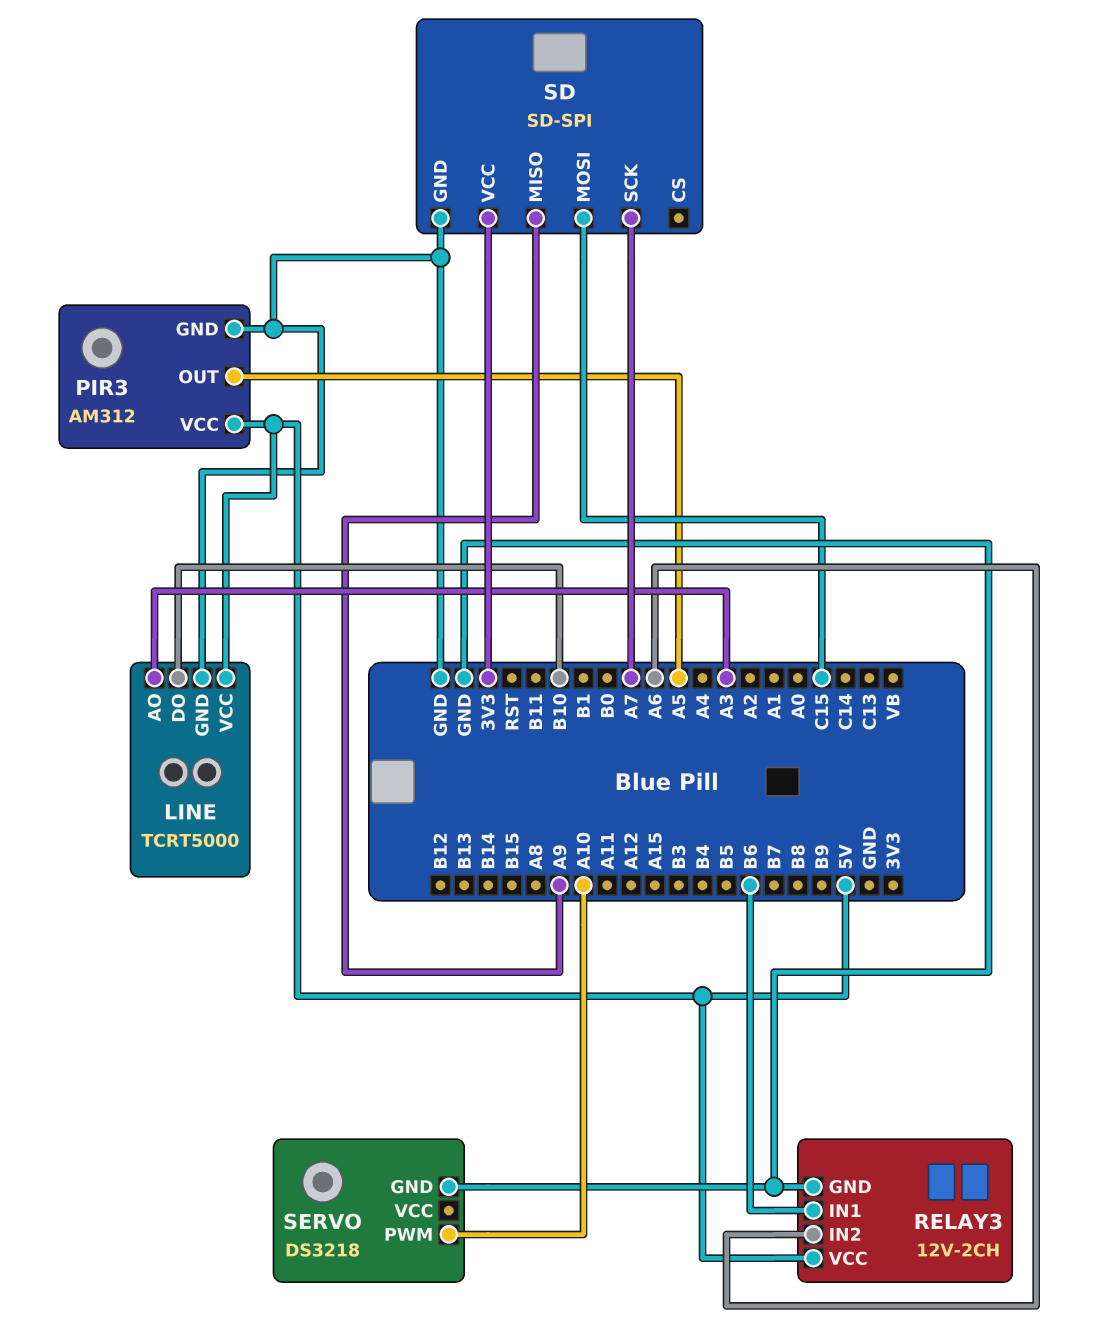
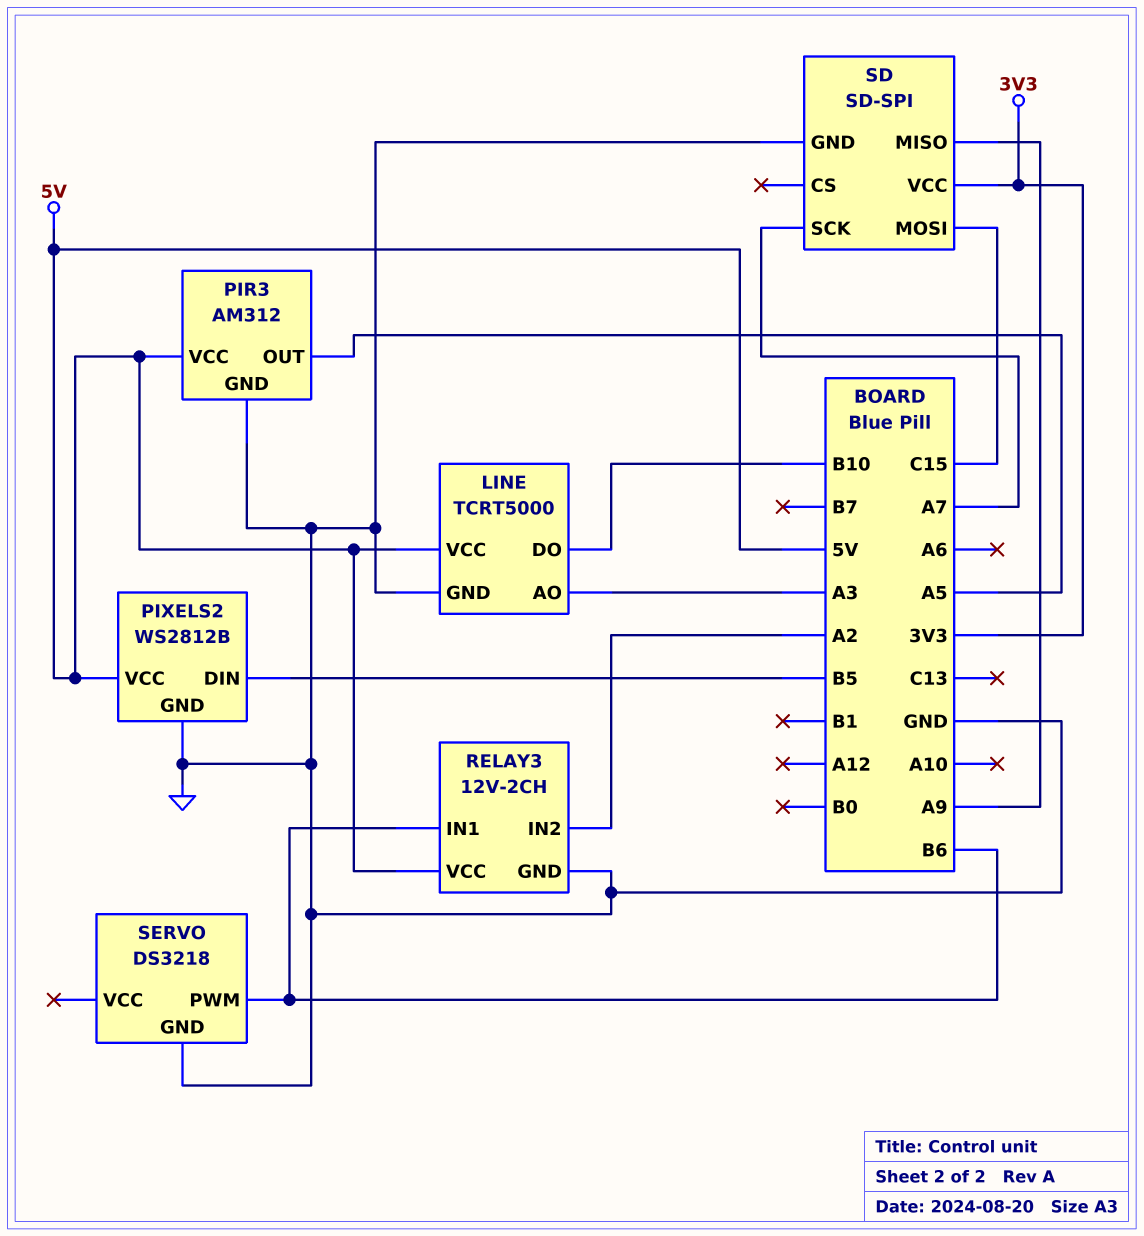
PIXELS2: none -> WS2812B
PIXELS2 pin DIN: none -> B5
PIXELS2 pin GND: none -> GND
PIXELS2 pin VCC: none -> 5V
RELAY3 pin IN2: A6 -> A2
SERVO pin PWM: A10 -> B6

